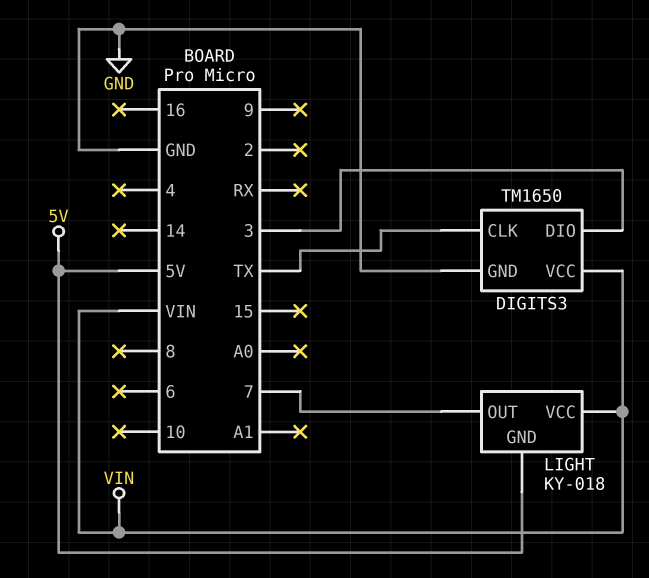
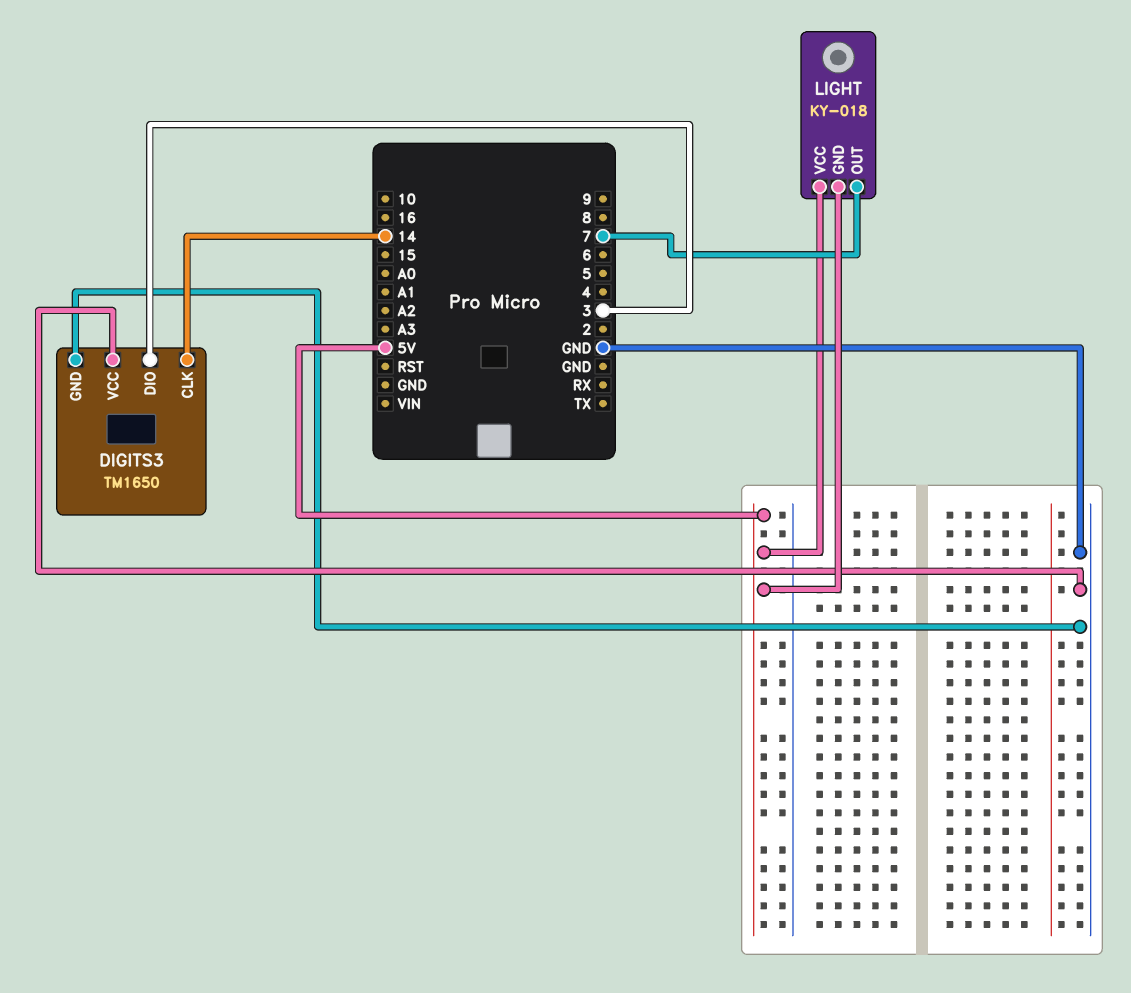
DIGITS3 pin CLK: TX -> 14
DIGITS3 pin VCC: VIN -> GND
LIGHT pin VCC: VIN -> 5V

